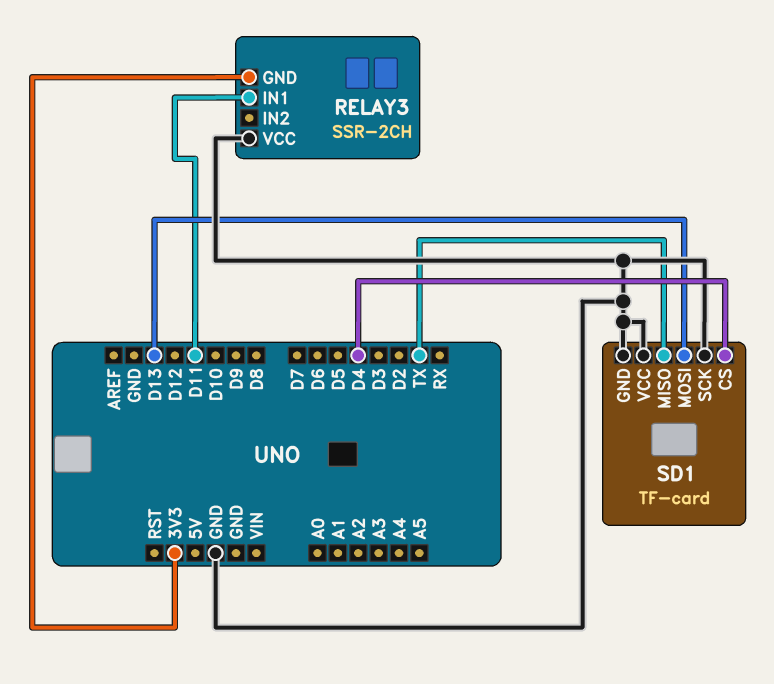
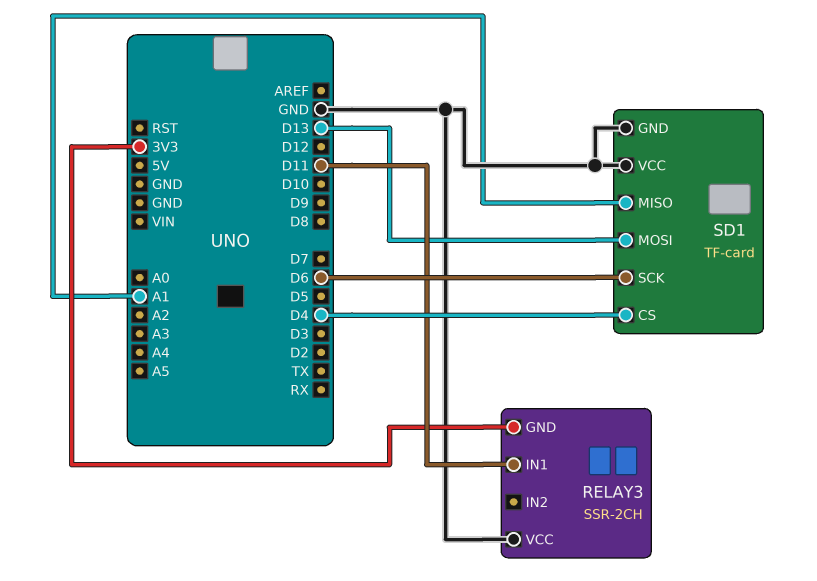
SD1 pin MISO: TX -> A1
SD1 pin SCK: GND -> D6

